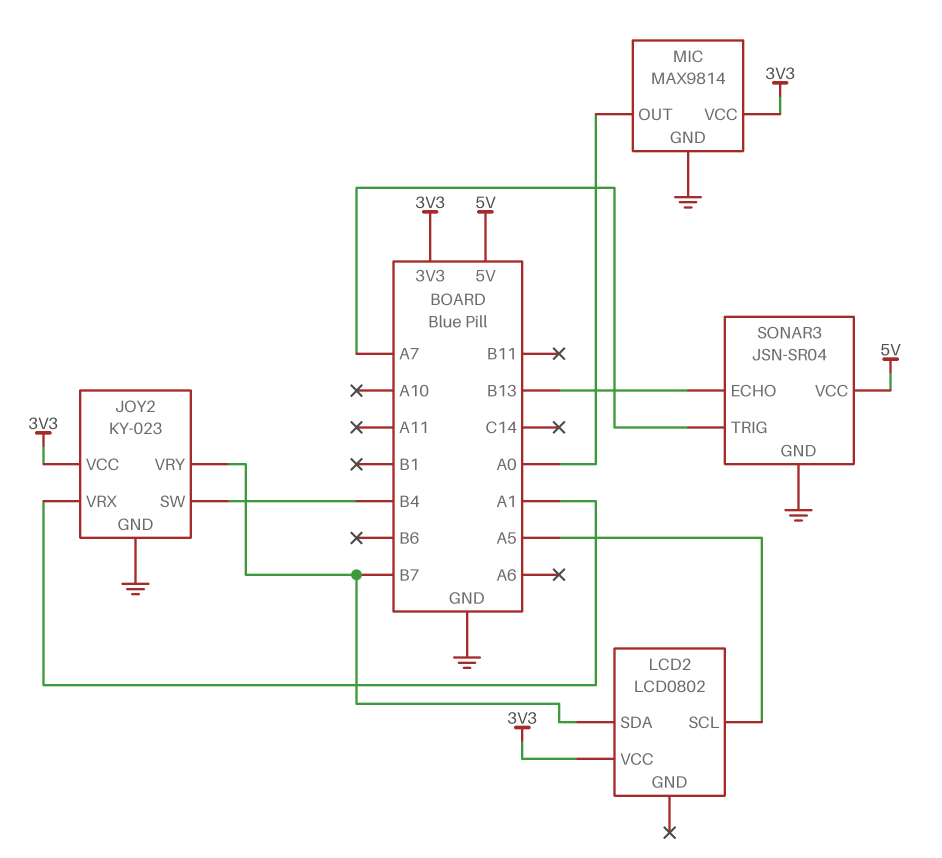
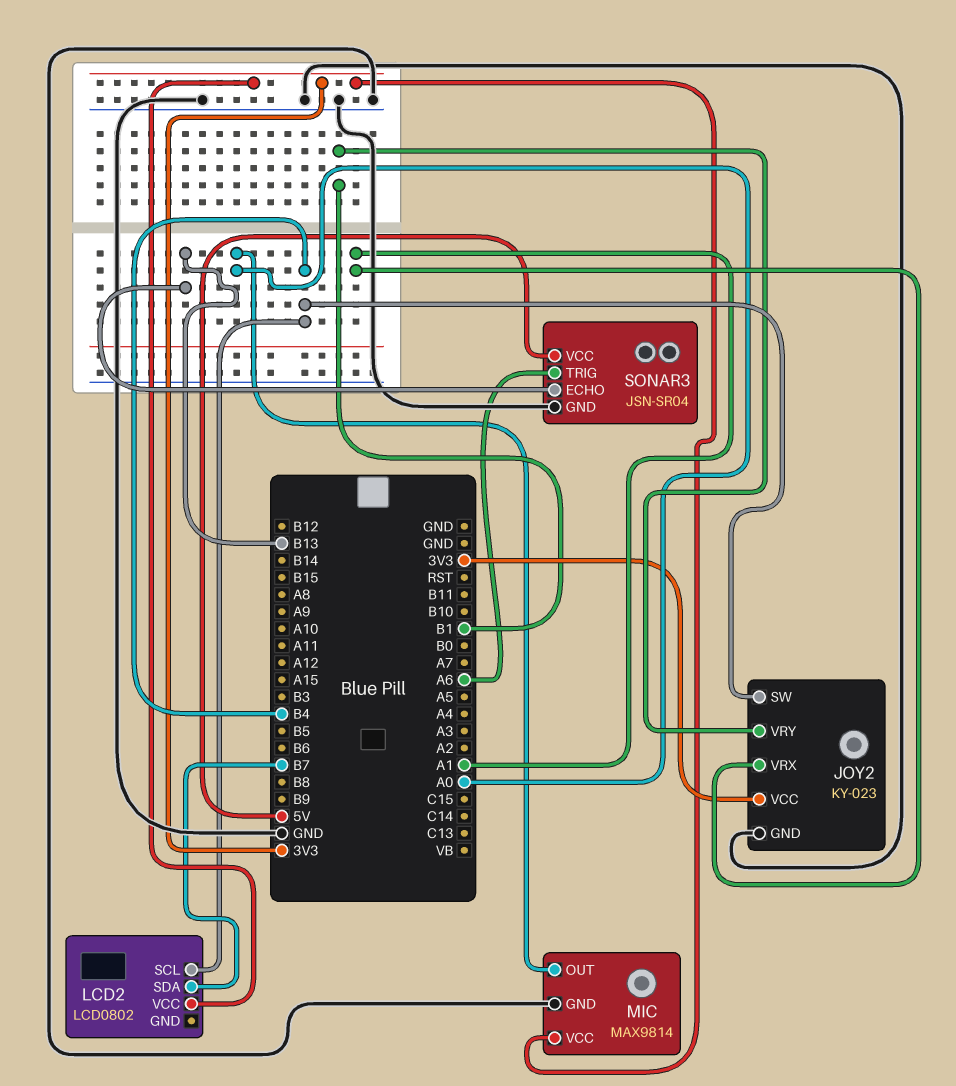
JOY2 pin VRY: B7 -> B1
LCD2 pin SCL: A5 -> B4
SONAR3 pin TRIG: A7 -> A6

